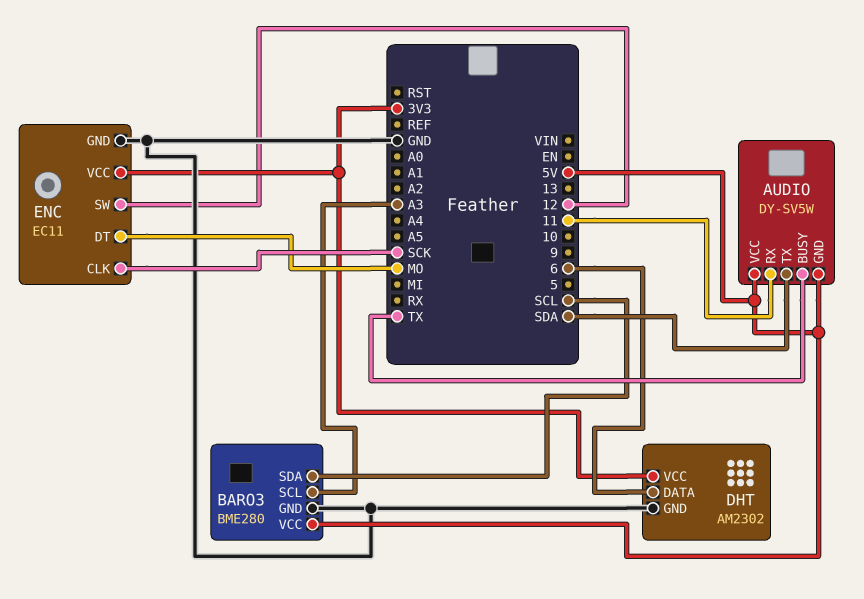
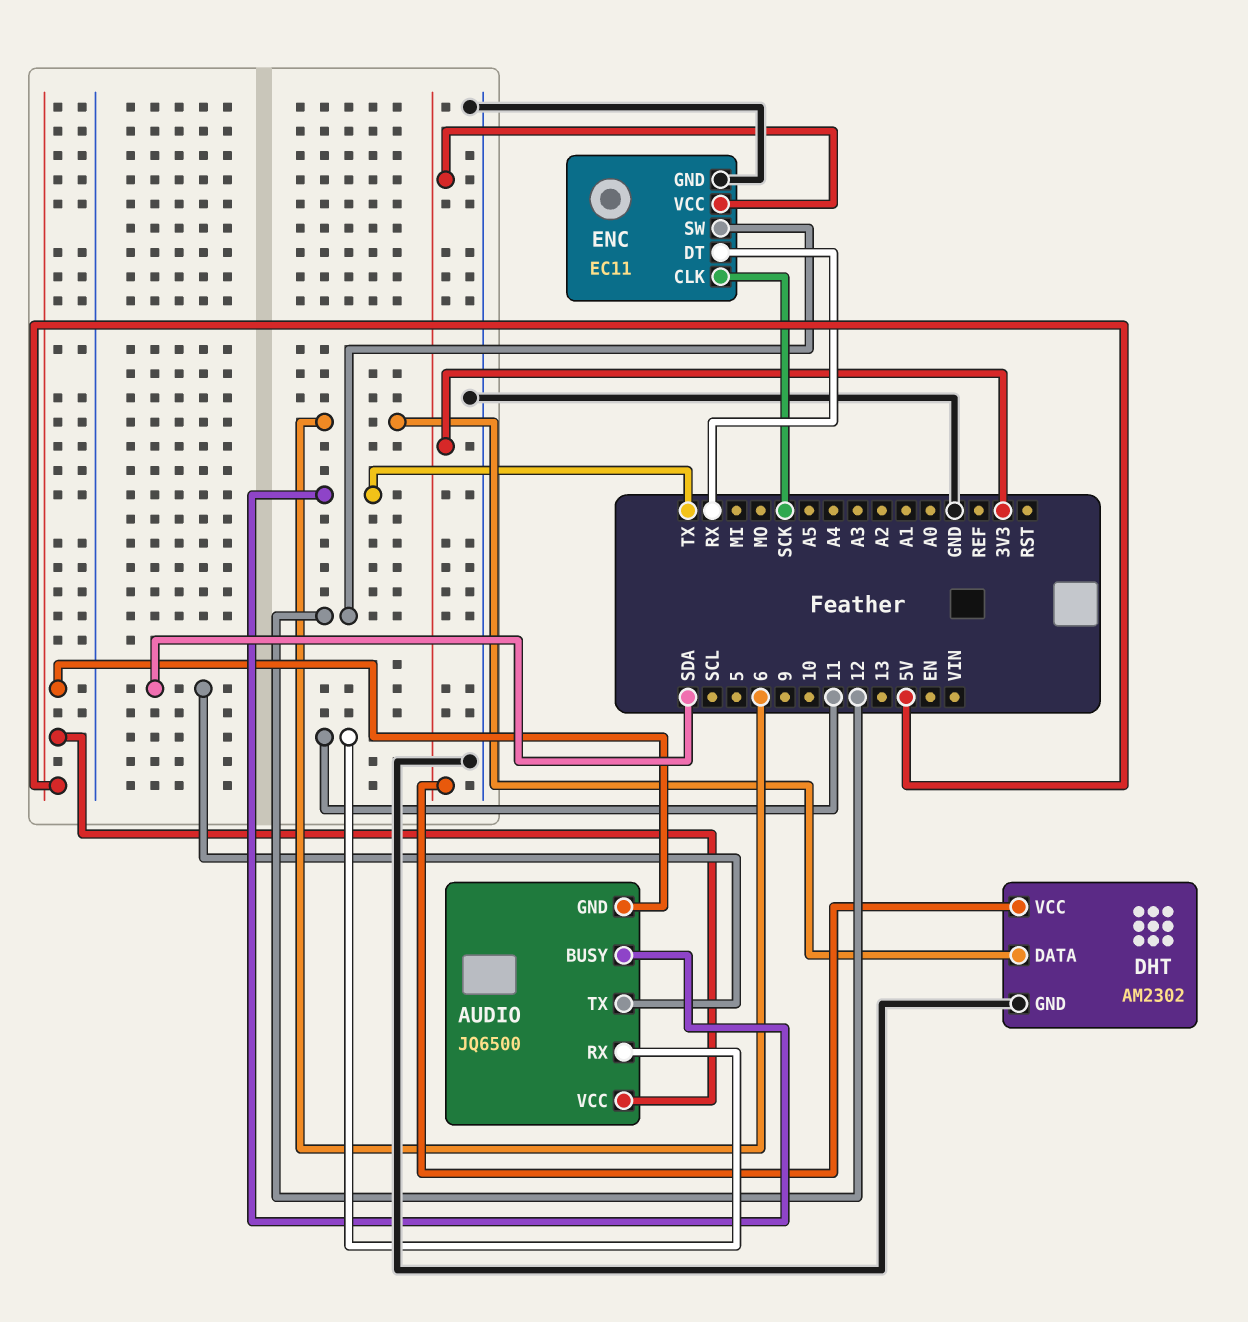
AUDIO: DY-SV5W -> JQ6500
BARO3: BME280 -> none
BARO3 pin GND: GND -> none
BARO3 pin SCL: A3 -> none
BARO3 pin SDA: SCL -> none
BARO3 pin VCC: 5V -> none
ENC pin DT: MO -> RX

